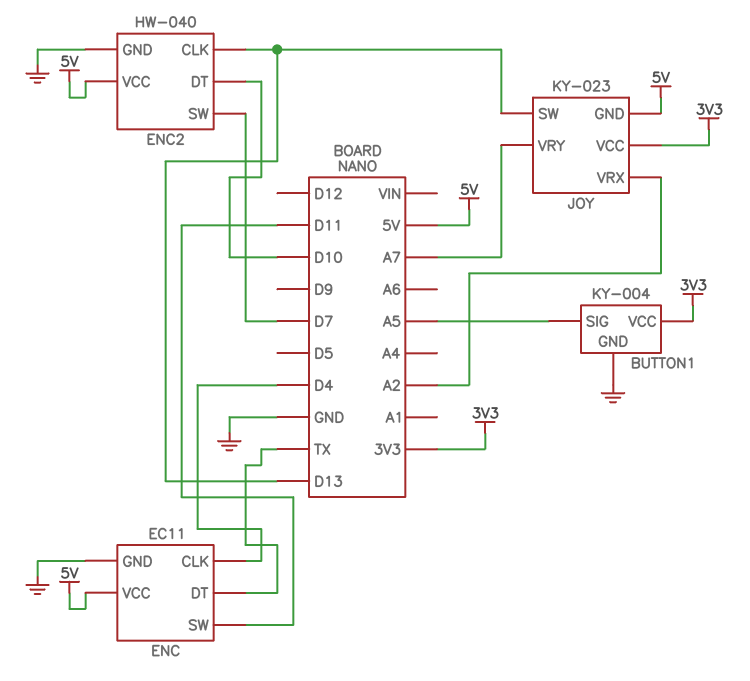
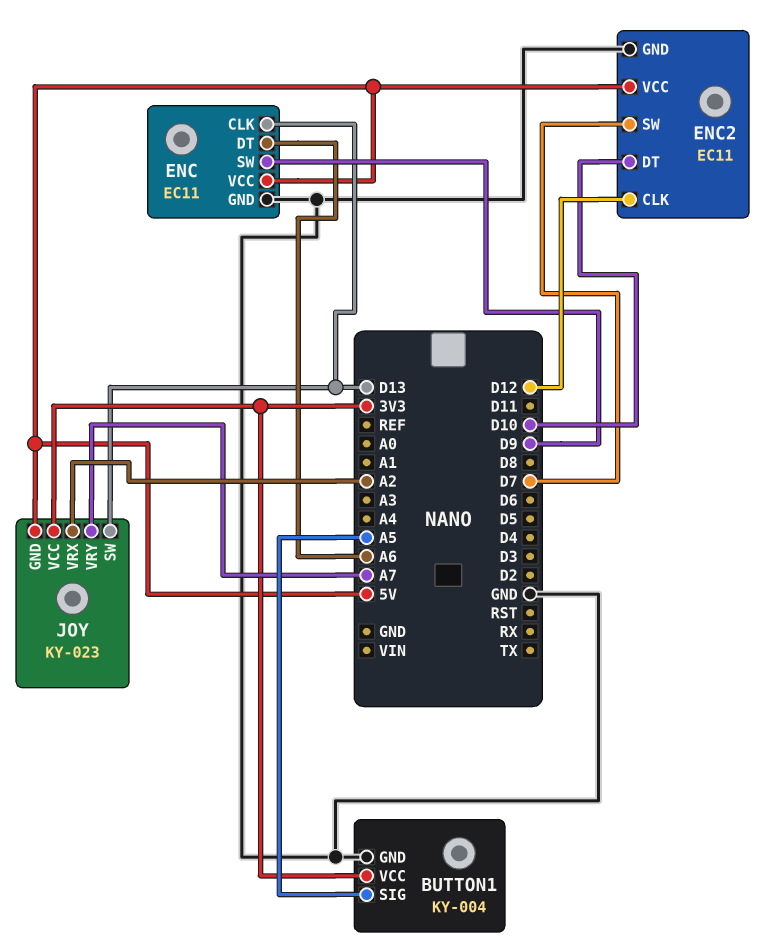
ENC pin CLK: D4 -> D13
ENC pin DT: TX -> A6
ENC pin SW: D11 -> D9
ENC2: HW-040 -> EC11
ENC2 pin CLK: D13 -> D12

